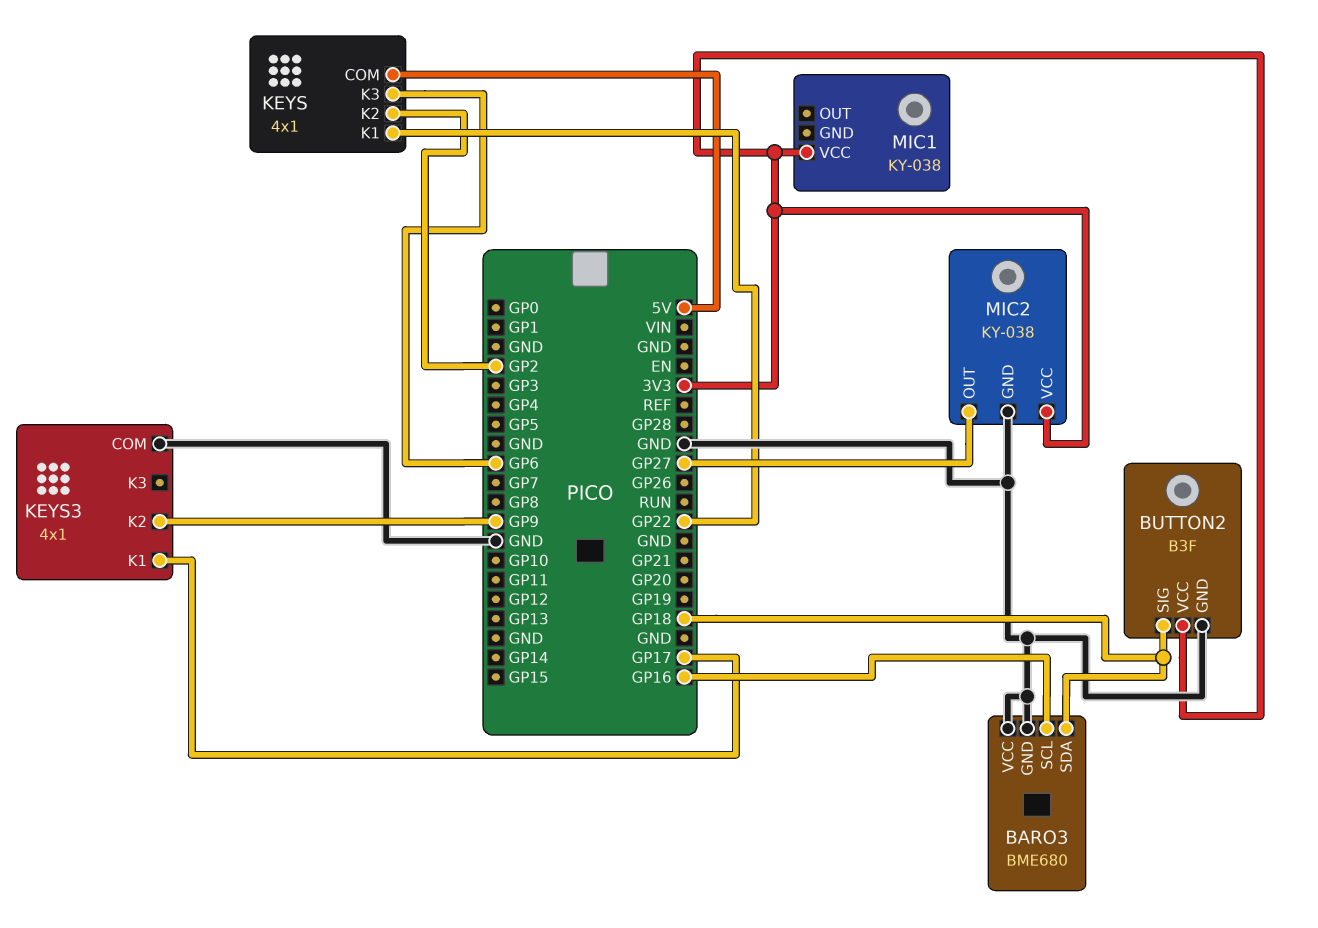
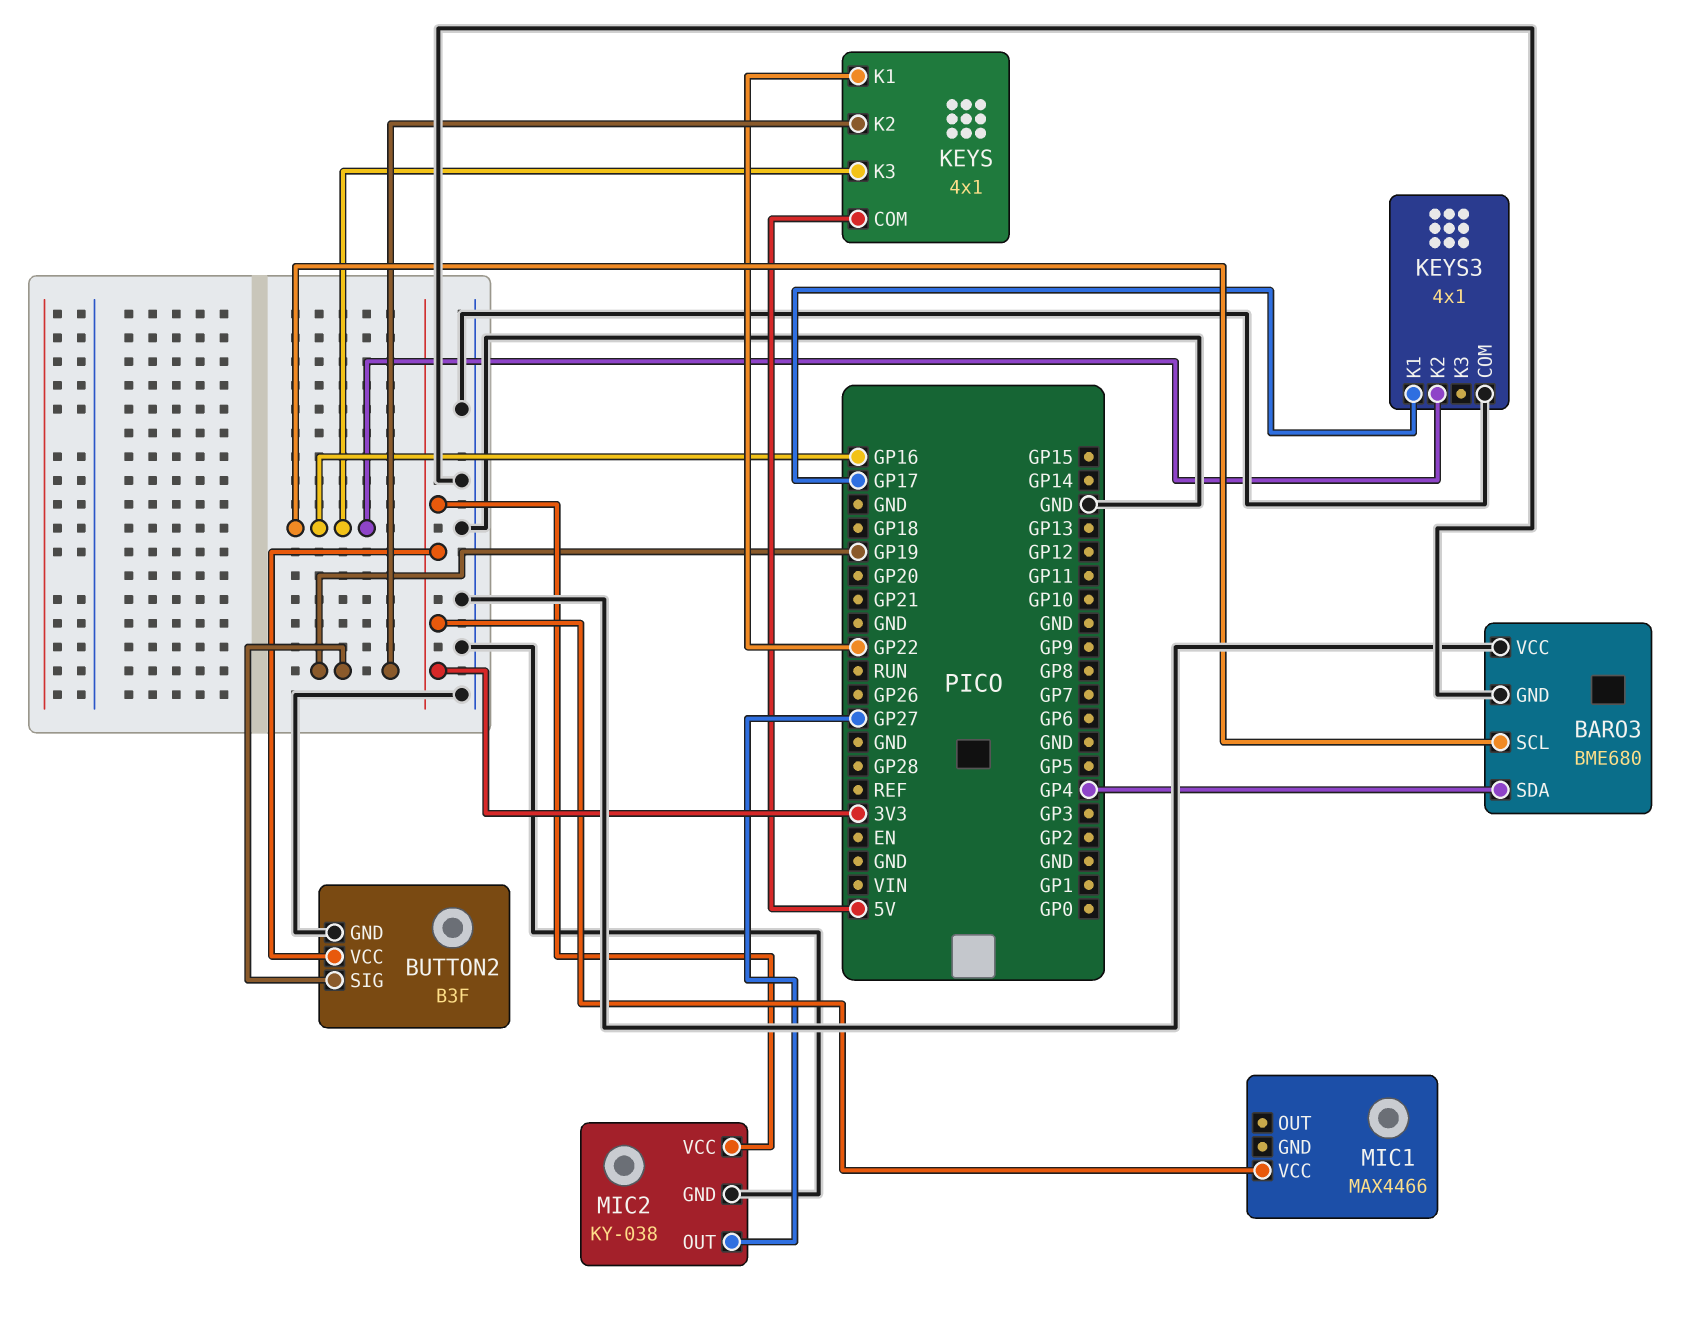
BARO3 pin SDA: GP18 -> GP4
BUTTON2 pin SIG: GP18 -> GP19
KEYS pin K2: GP2 -> GP19
KEYS pin K3: GP6 -> GP16
KEYS3 pin K2: GP9 -> GP16
MIC1: KY-038 -> MAX4466

